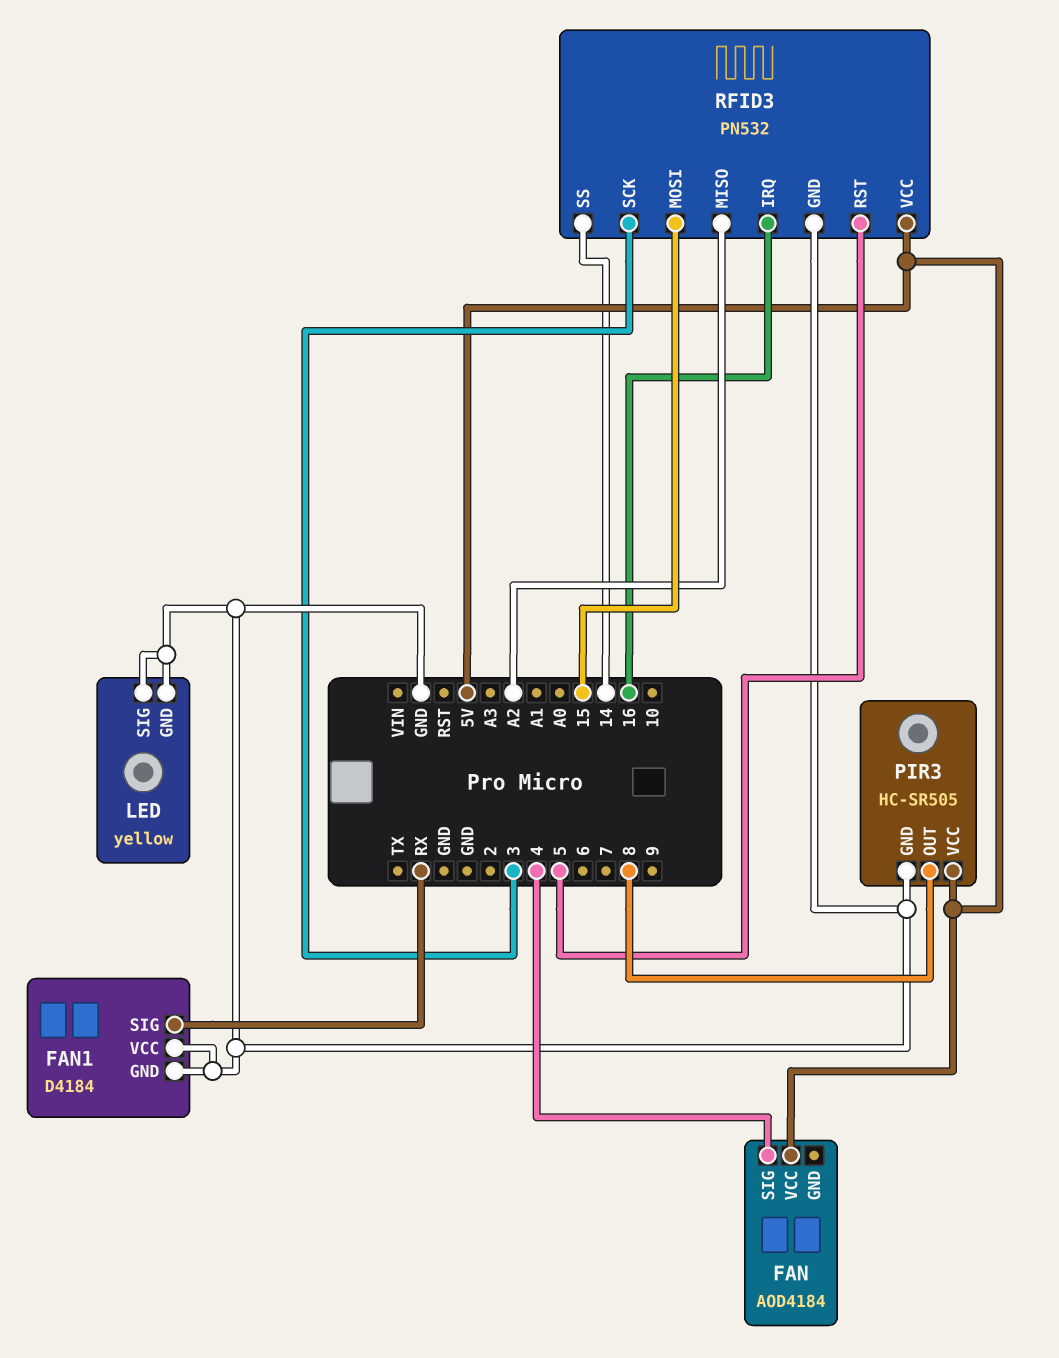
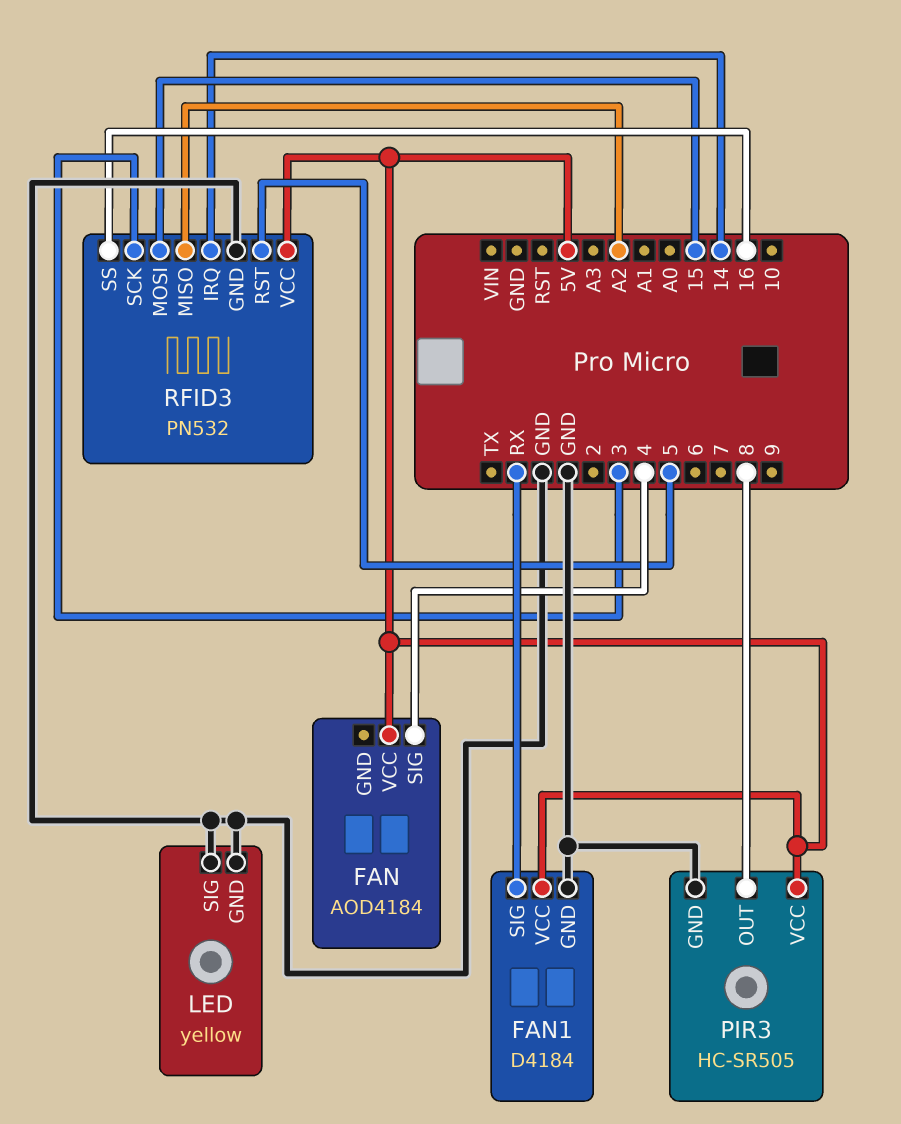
FAN1 pin VCC: GND -> 5V
RFID3 pin IRQ: 16 -> 14
RFID3 pin SS: 14 -> 16

